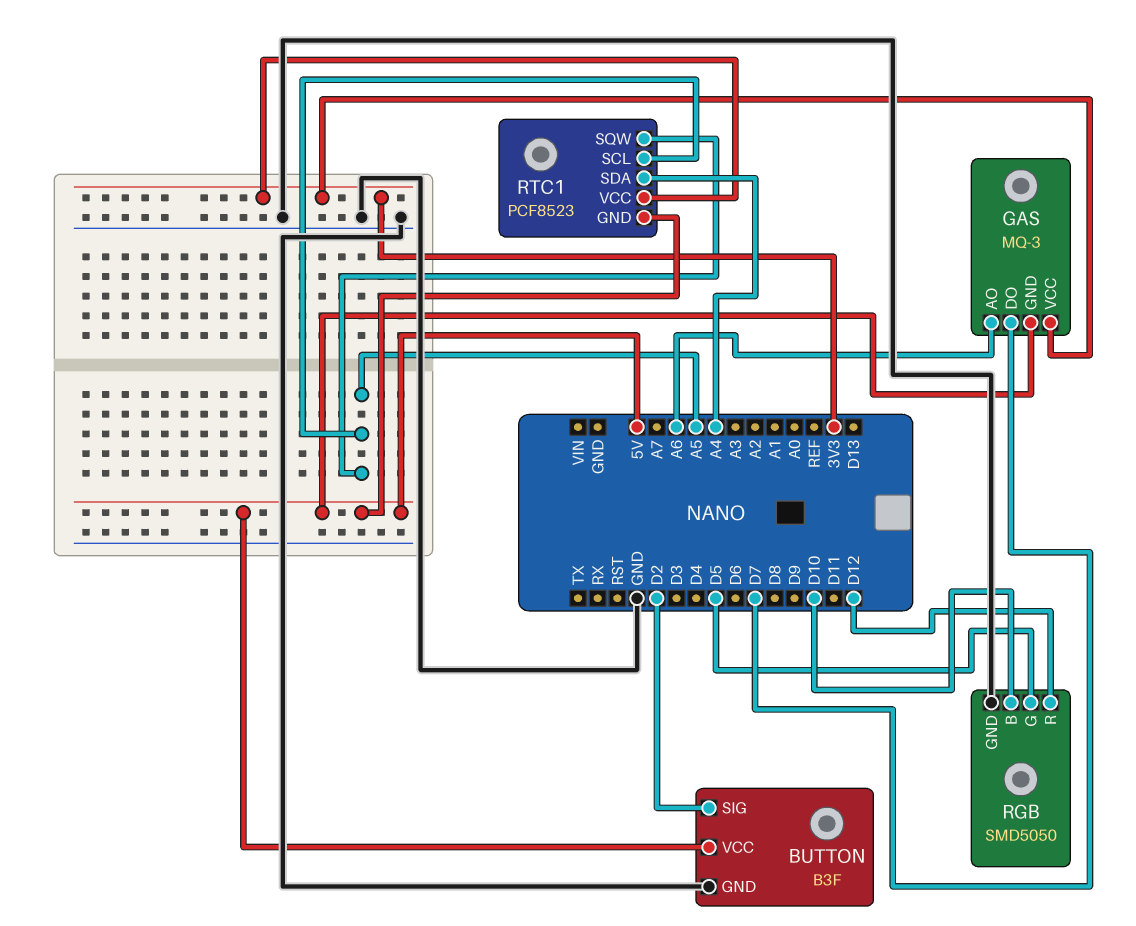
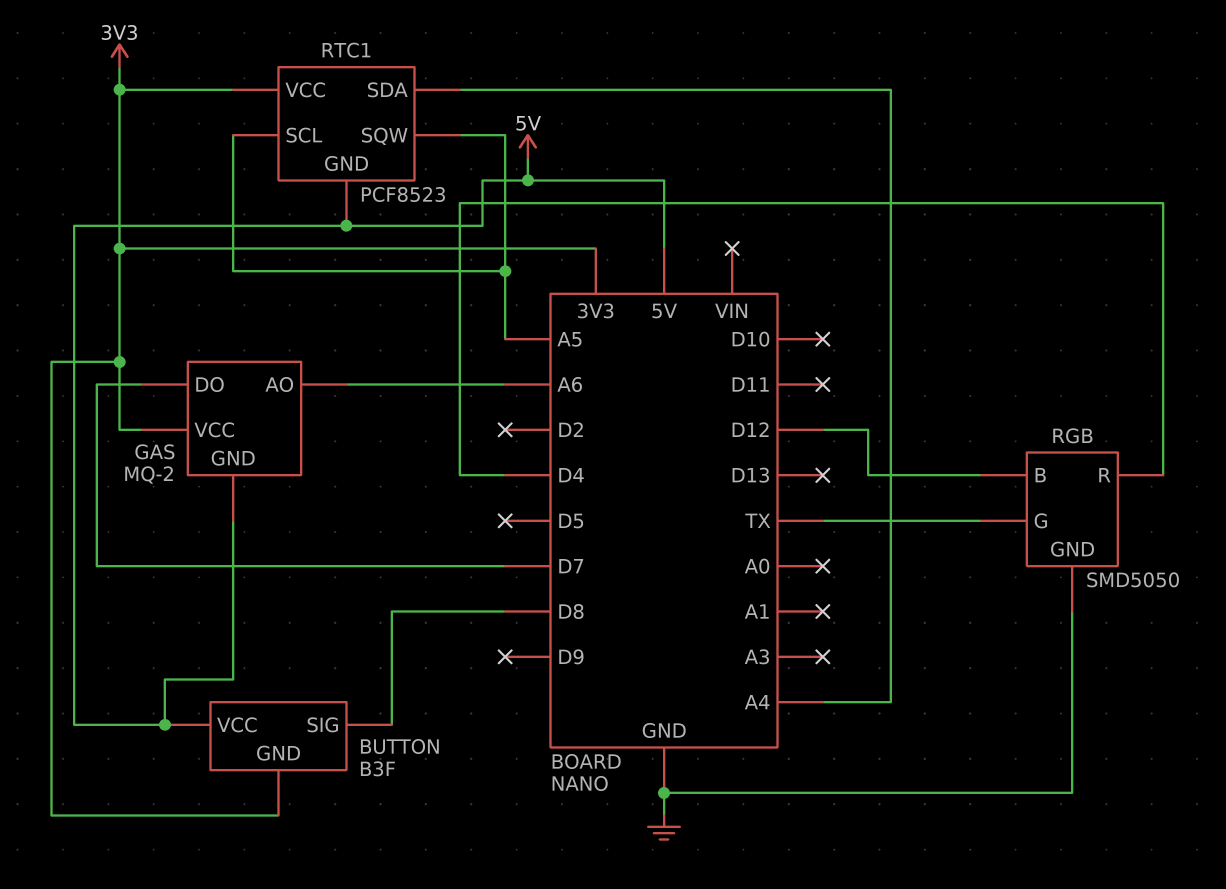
BUTTON pin GND: GND -> 3V3
BUTTON pin SIG: D2 -> D8
GAS: MQ-3 -> MQ-2
RGB pin B: D10 -> D12
RGB pin G: D5 -> TX
RGB pin R: D12 -> D4

